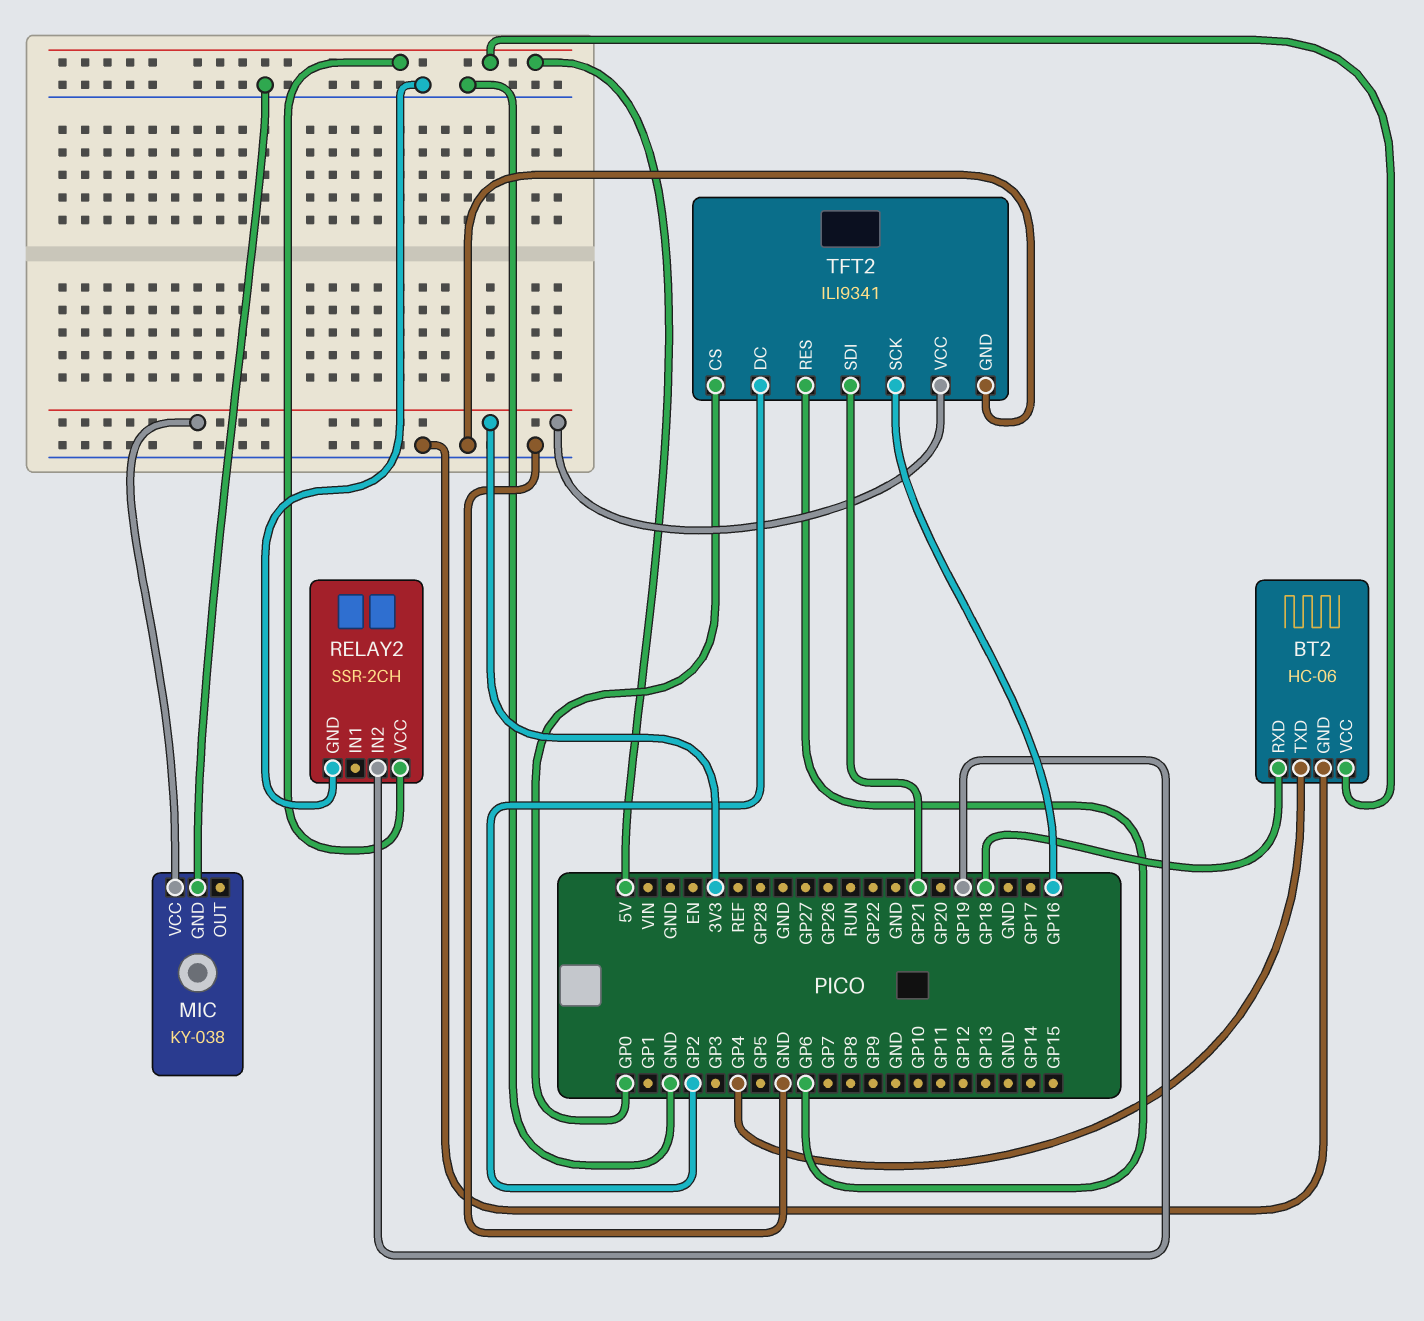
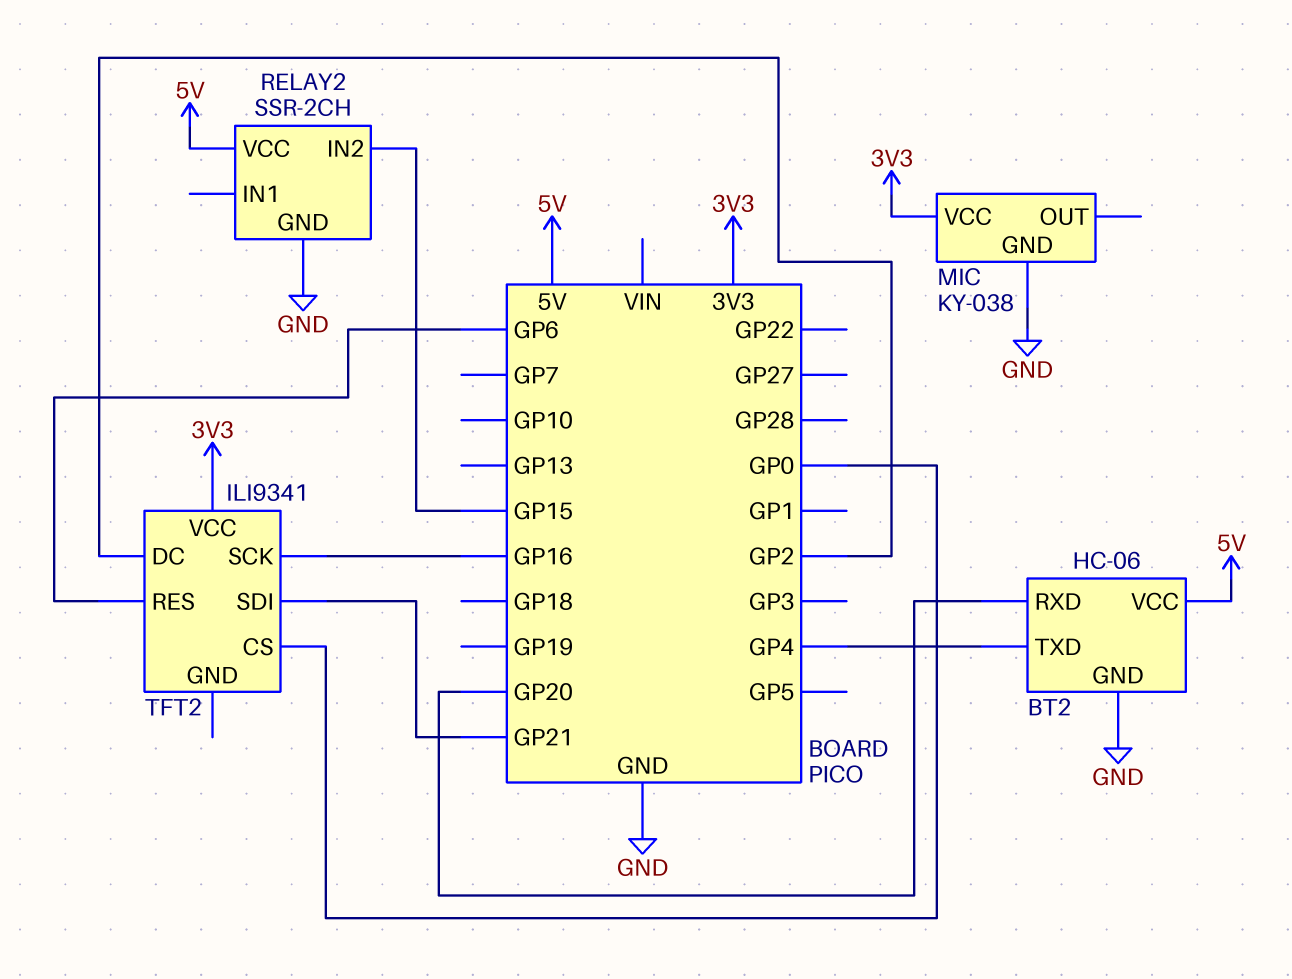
BT2 pin RXD: GP18 -> GP20
RELAY2 pin IN2: GP19 -> GP15
TFT2 pin GND: GND -> none

